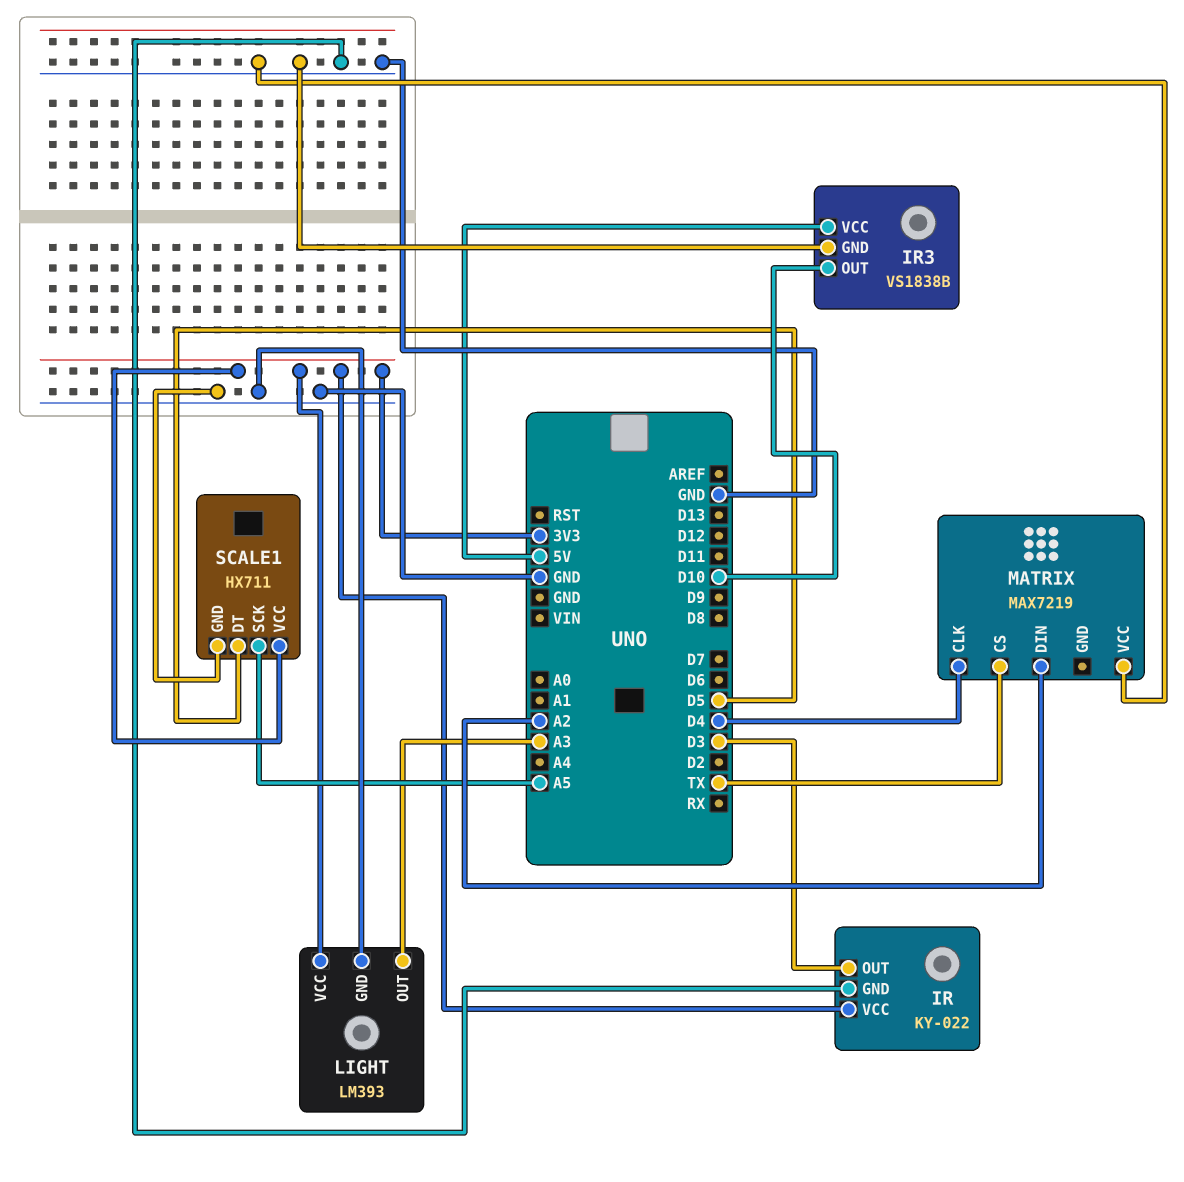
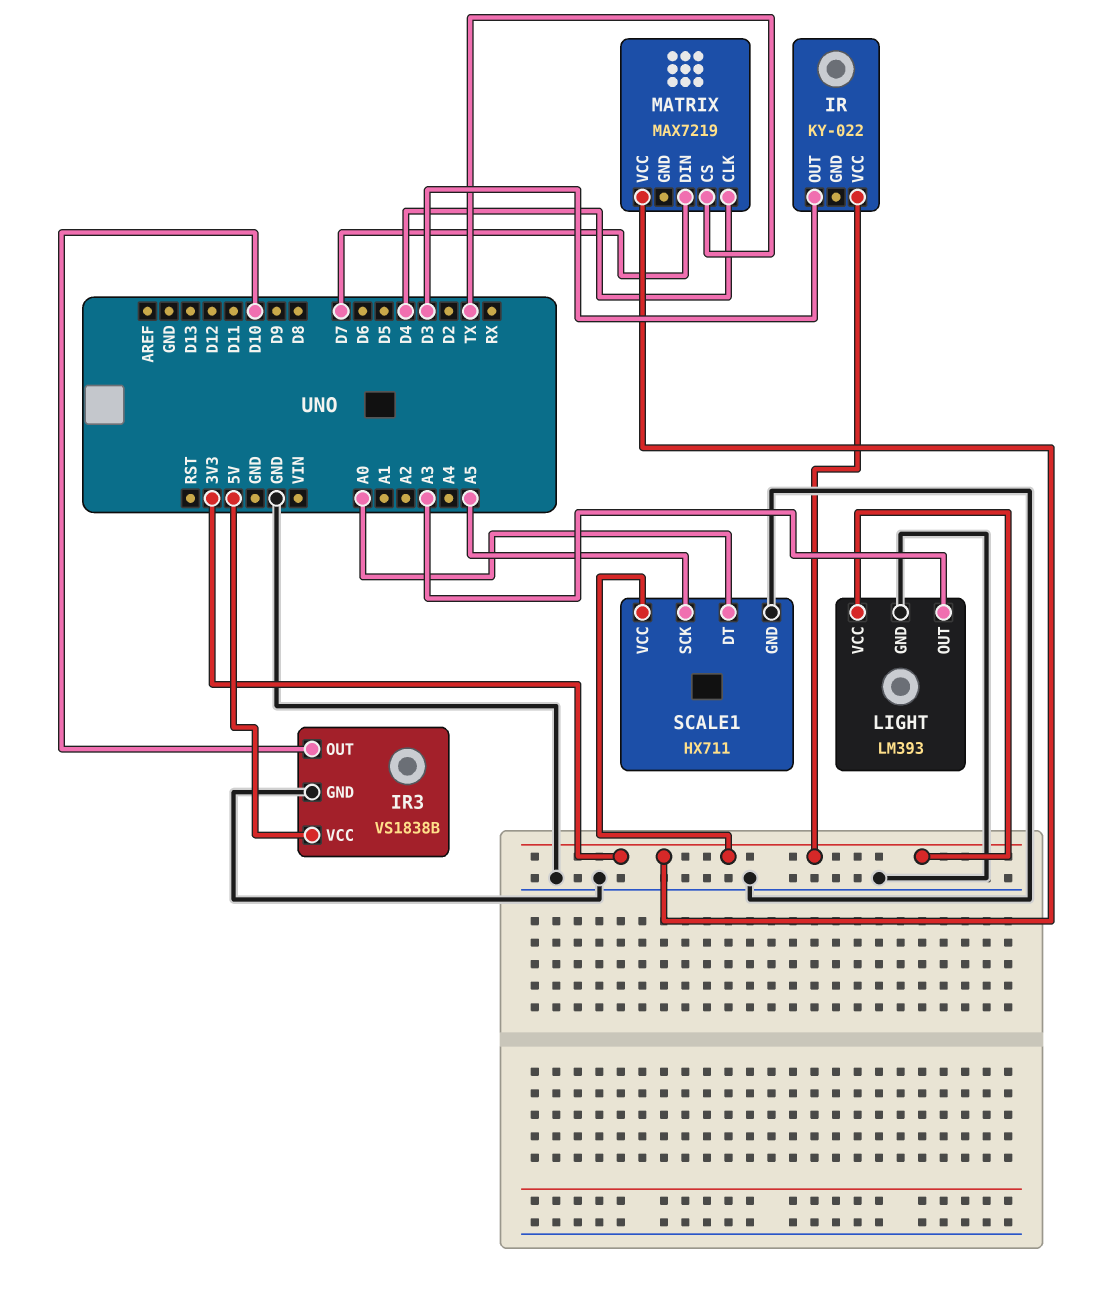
IR pin GND: GND -> none
MATRIX pin DIN: A2 -> D7
MATRIX pin VCC: GND -> 3V3
SCALE1 pin DT: D5 -> A0

